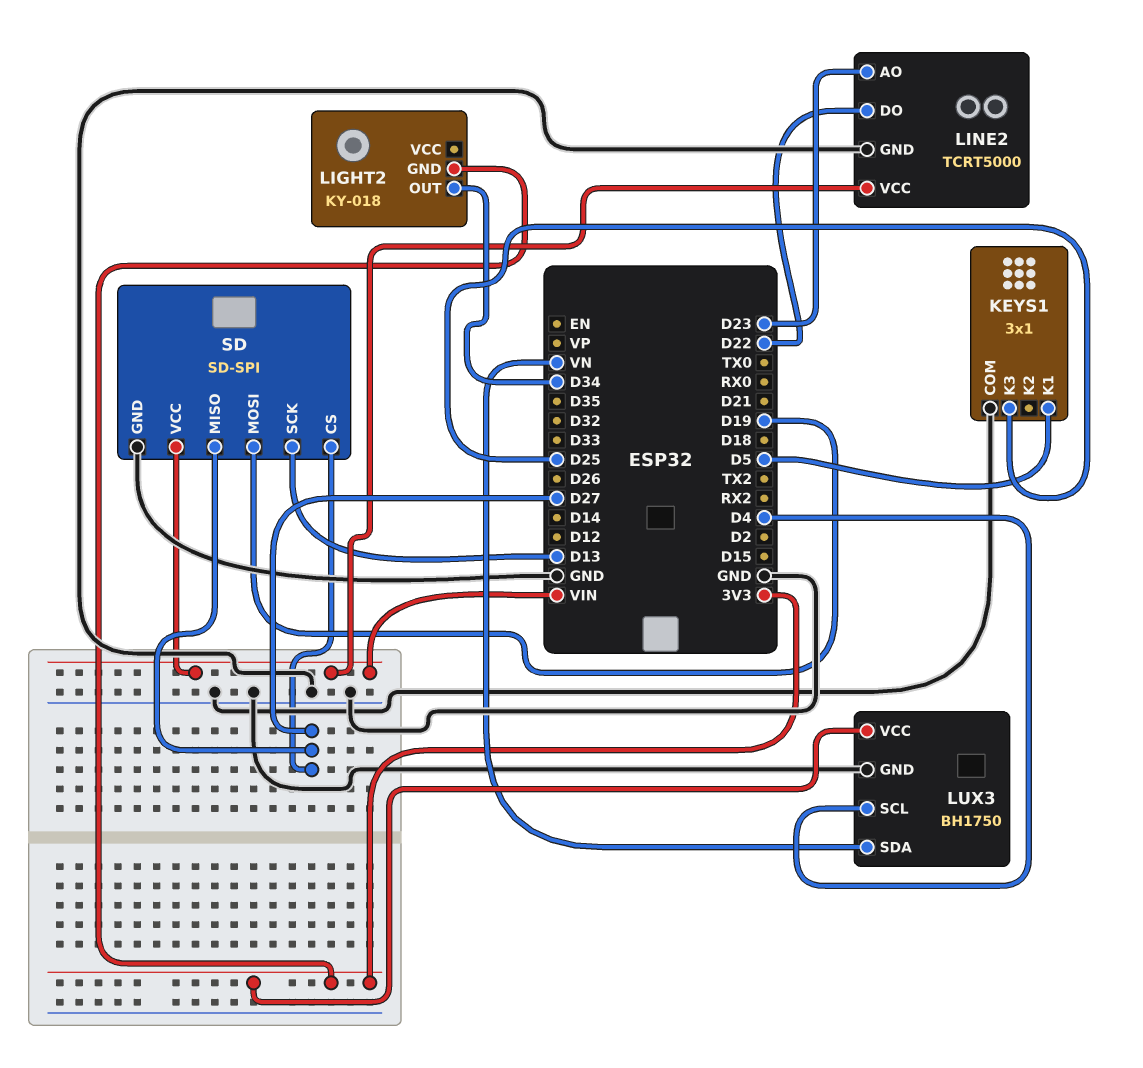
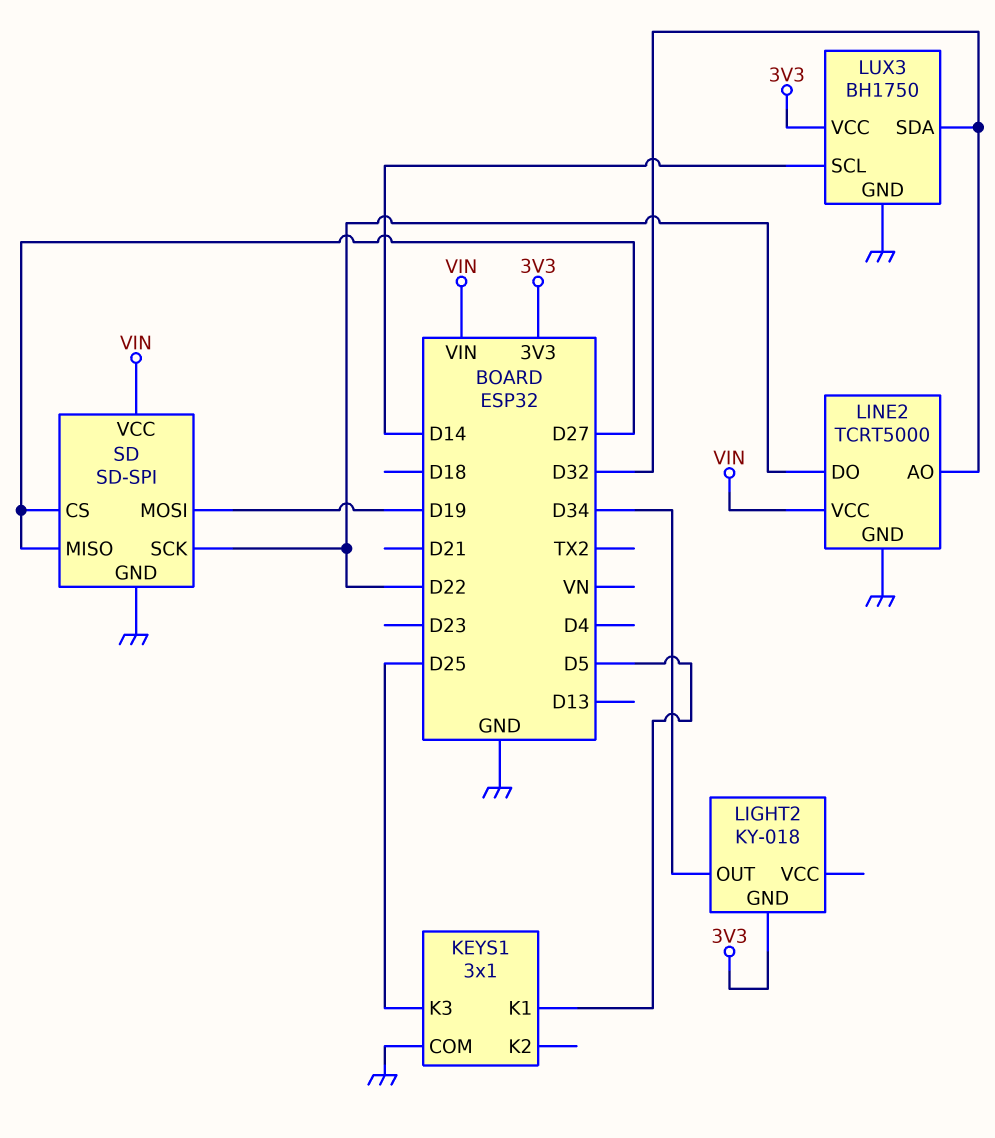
LINE2 pin AO: D23 -> D32
LUX3 pin SCL: D4 -> D14
LUX3 pin SDA: VN -> D32
SD pin SCK: D13 -> D22

